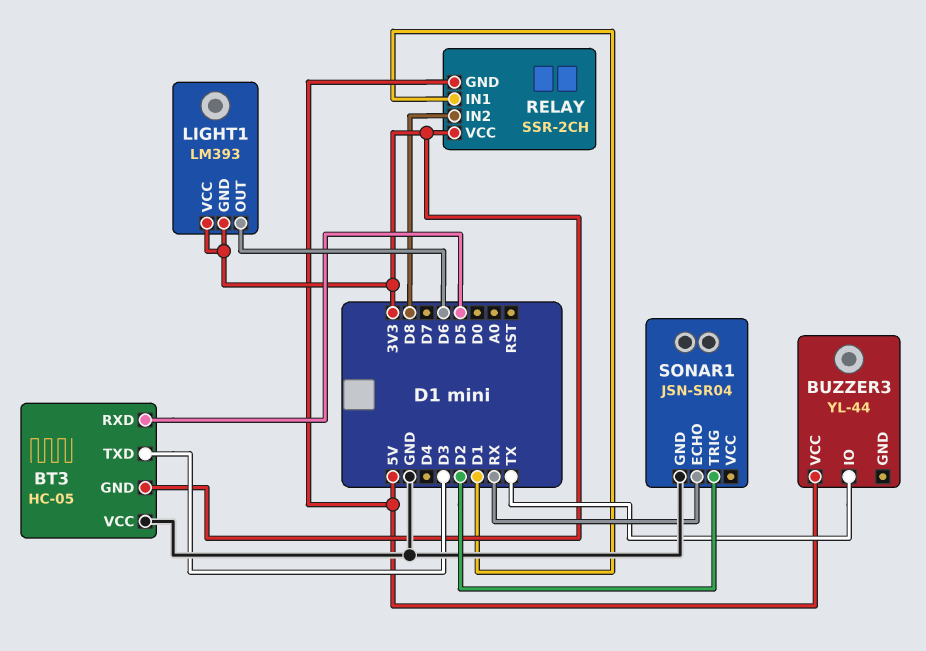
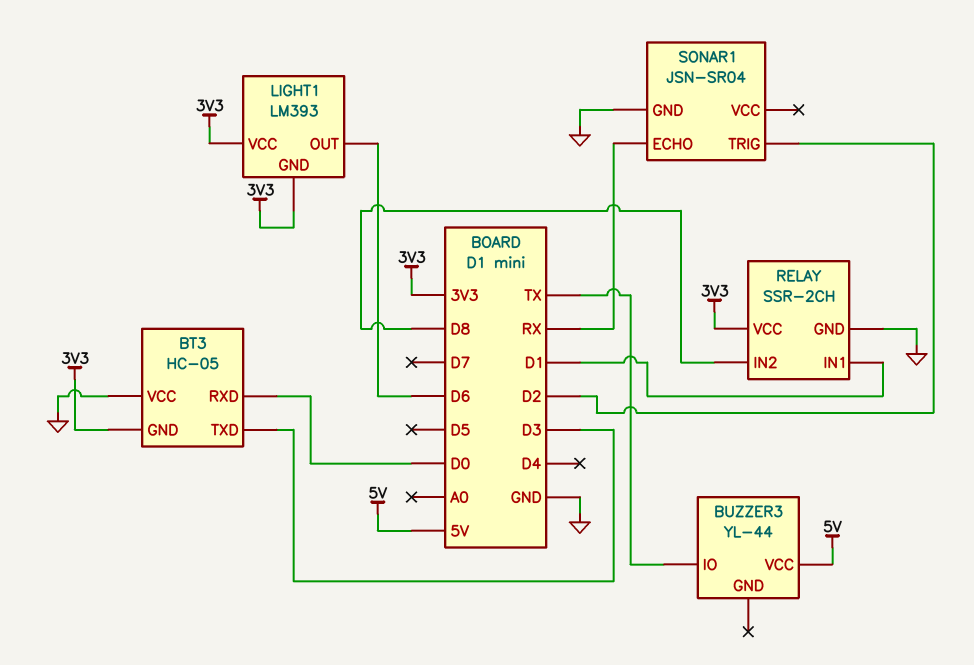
BT3 pin RXD: D5 -> D0
RELAY pin GND: 5V -> GND

